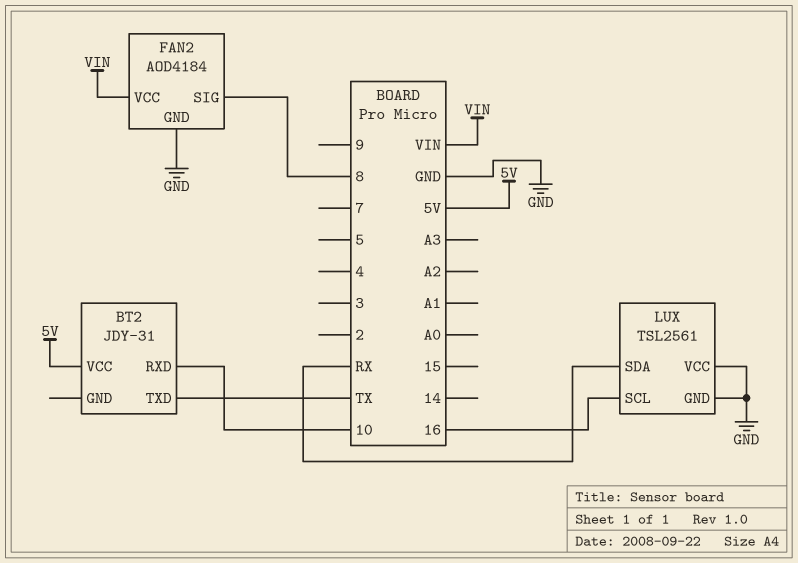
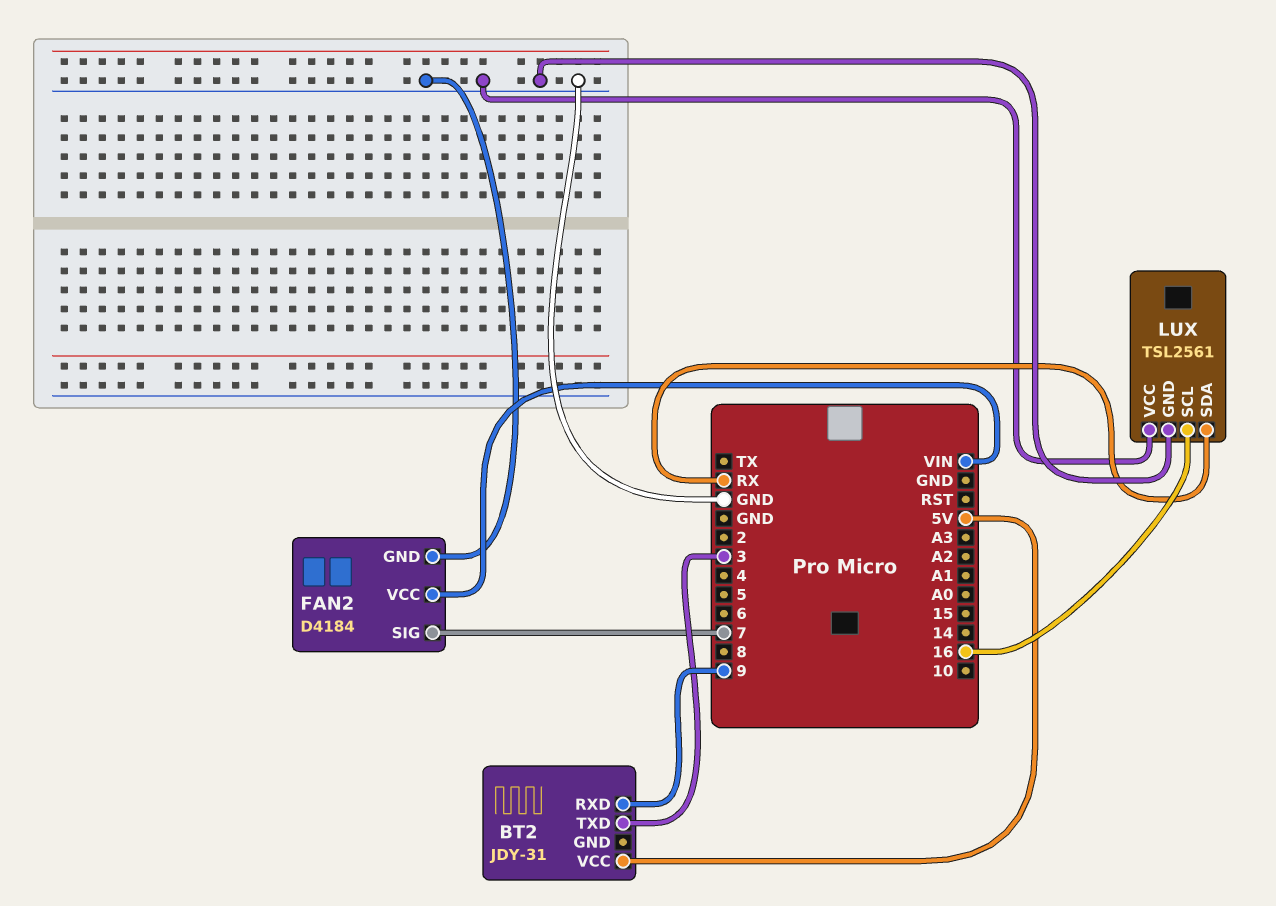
BT2 pin RXD: 10 -> 9
BT2 pin TXD: TX -> 3
FAN2: AOD4184 -> D4184
FAN2 pin SIG: 8 -> 7

